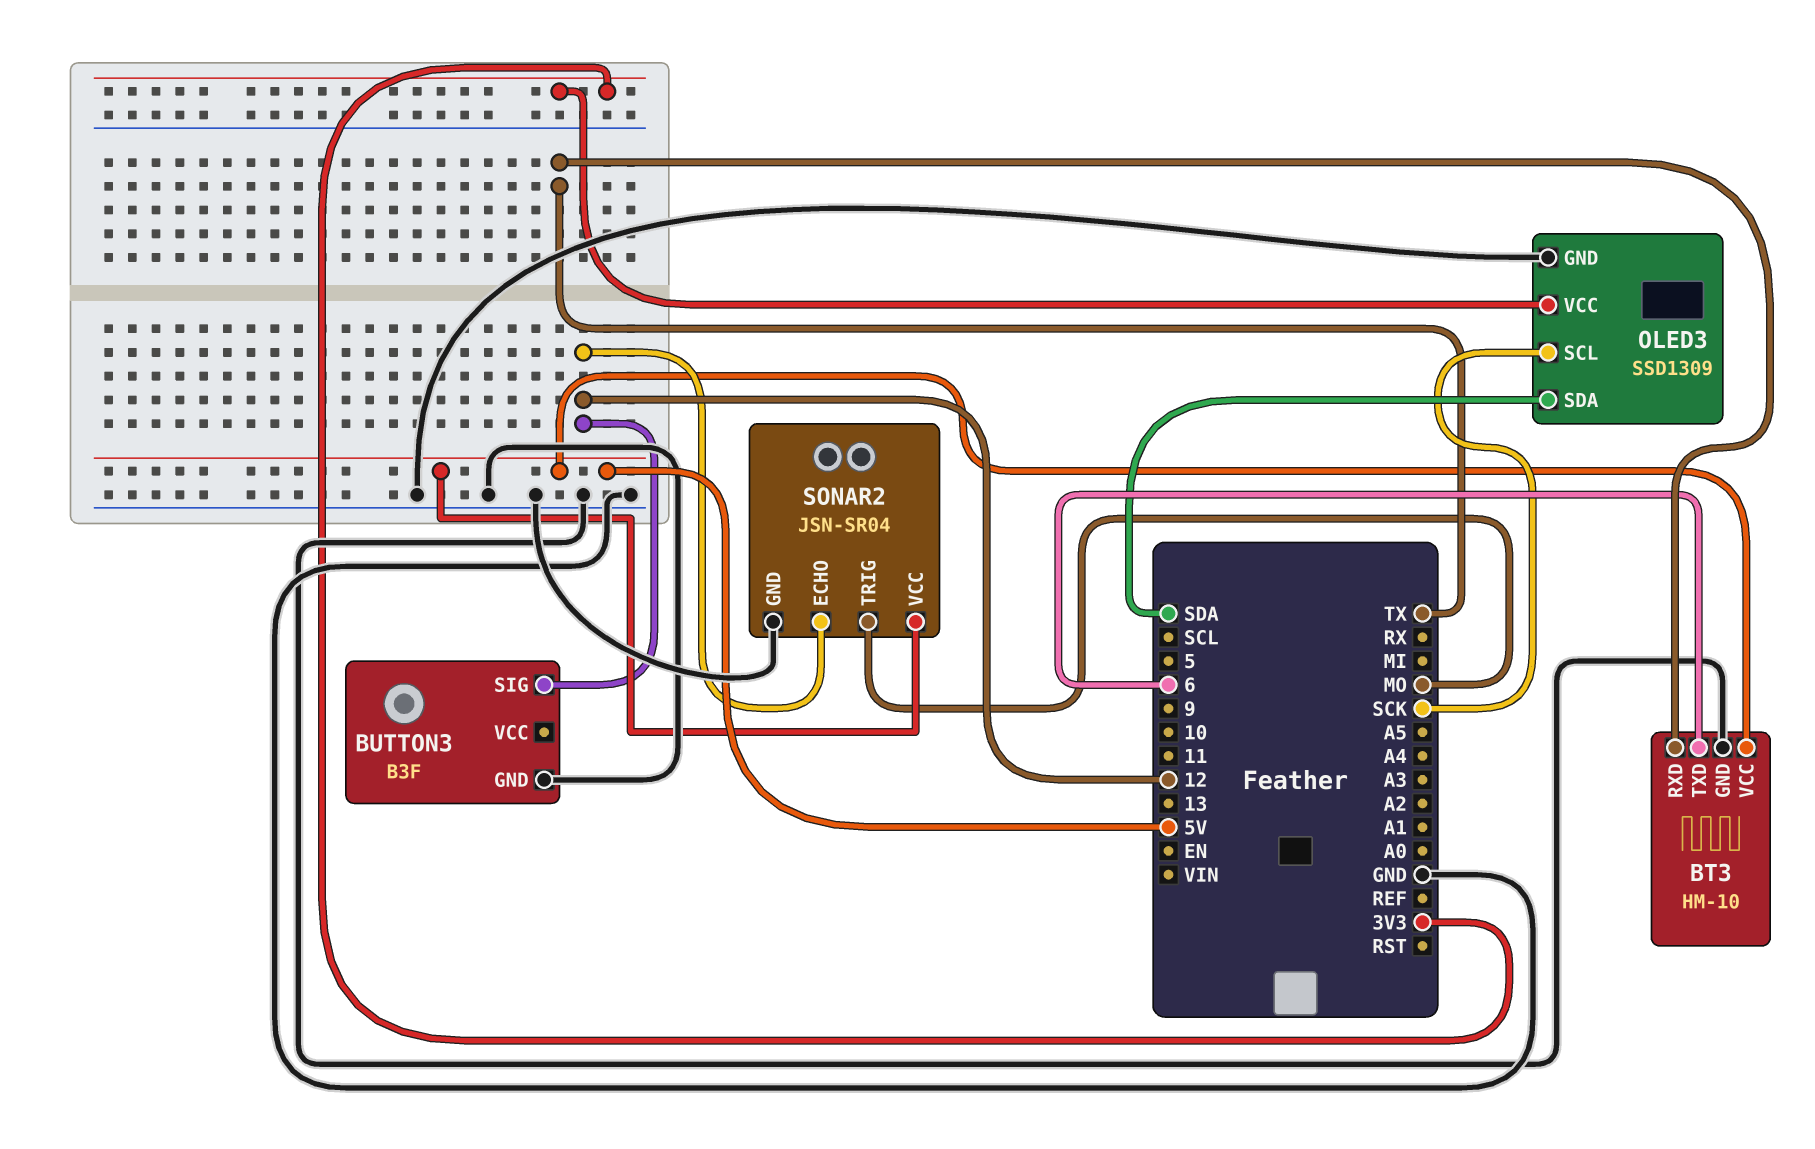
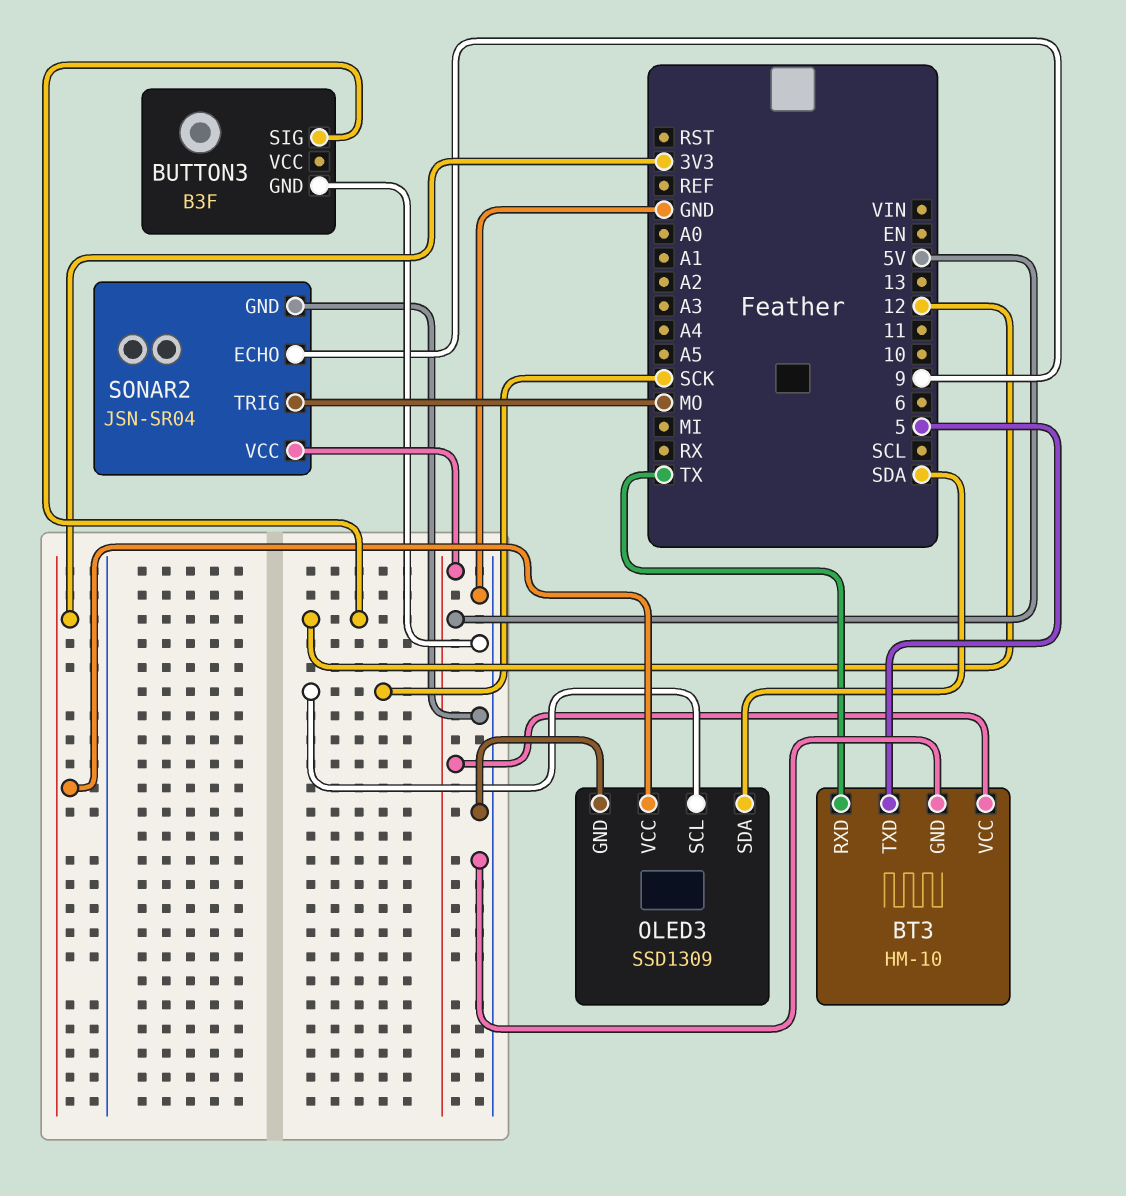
BT3 pin TXD: 6 -> 5
SONAR2 pin ECHO: 12 -> 9

